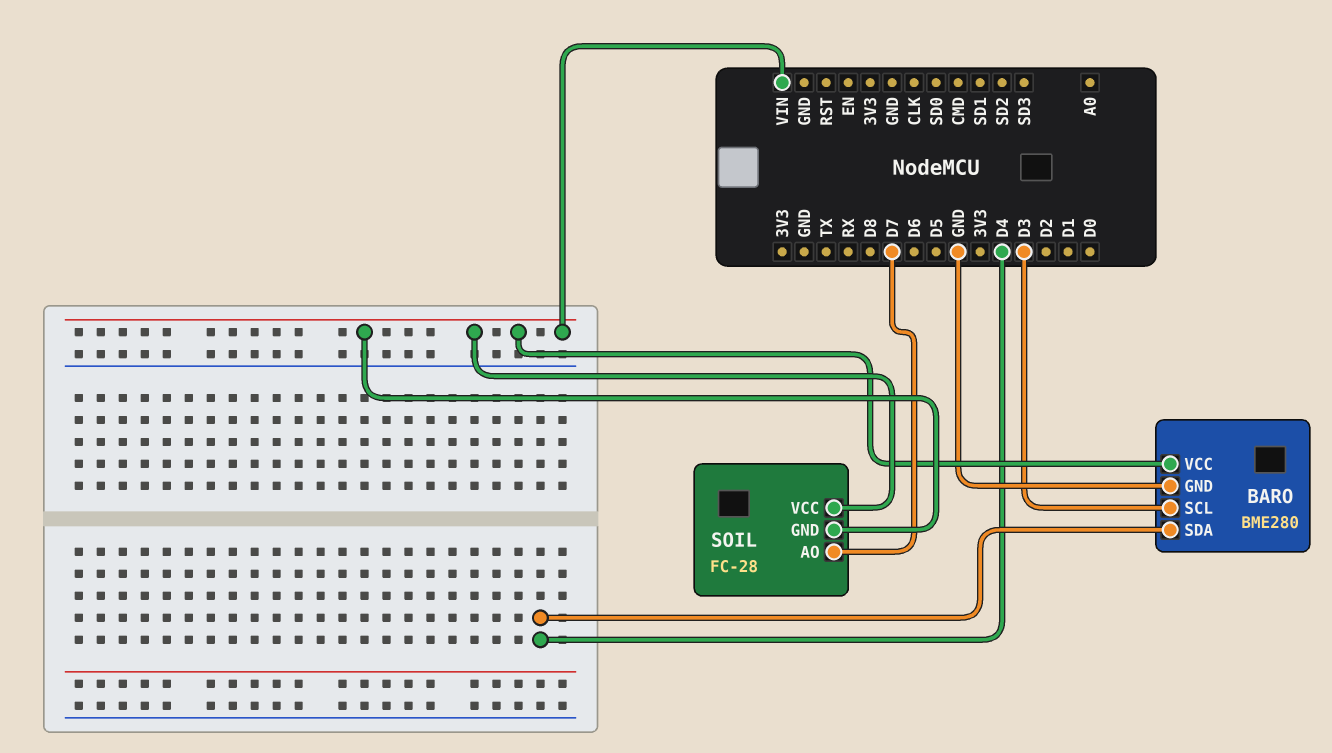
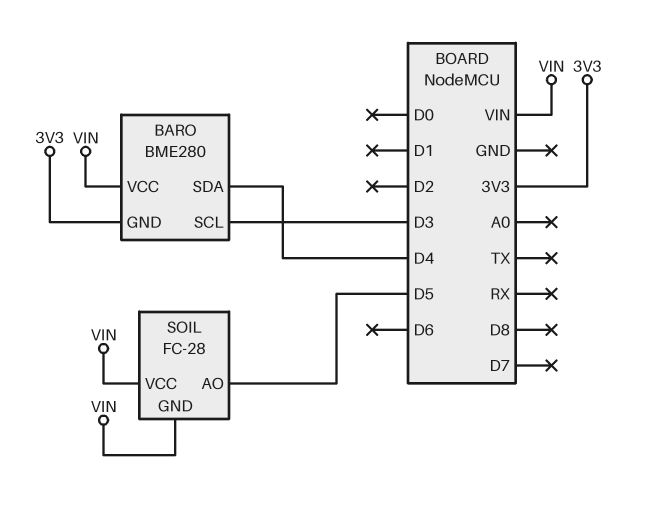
BARO pin GND: GND -> 3V3
SOIL pin AO: D7 -> D5

